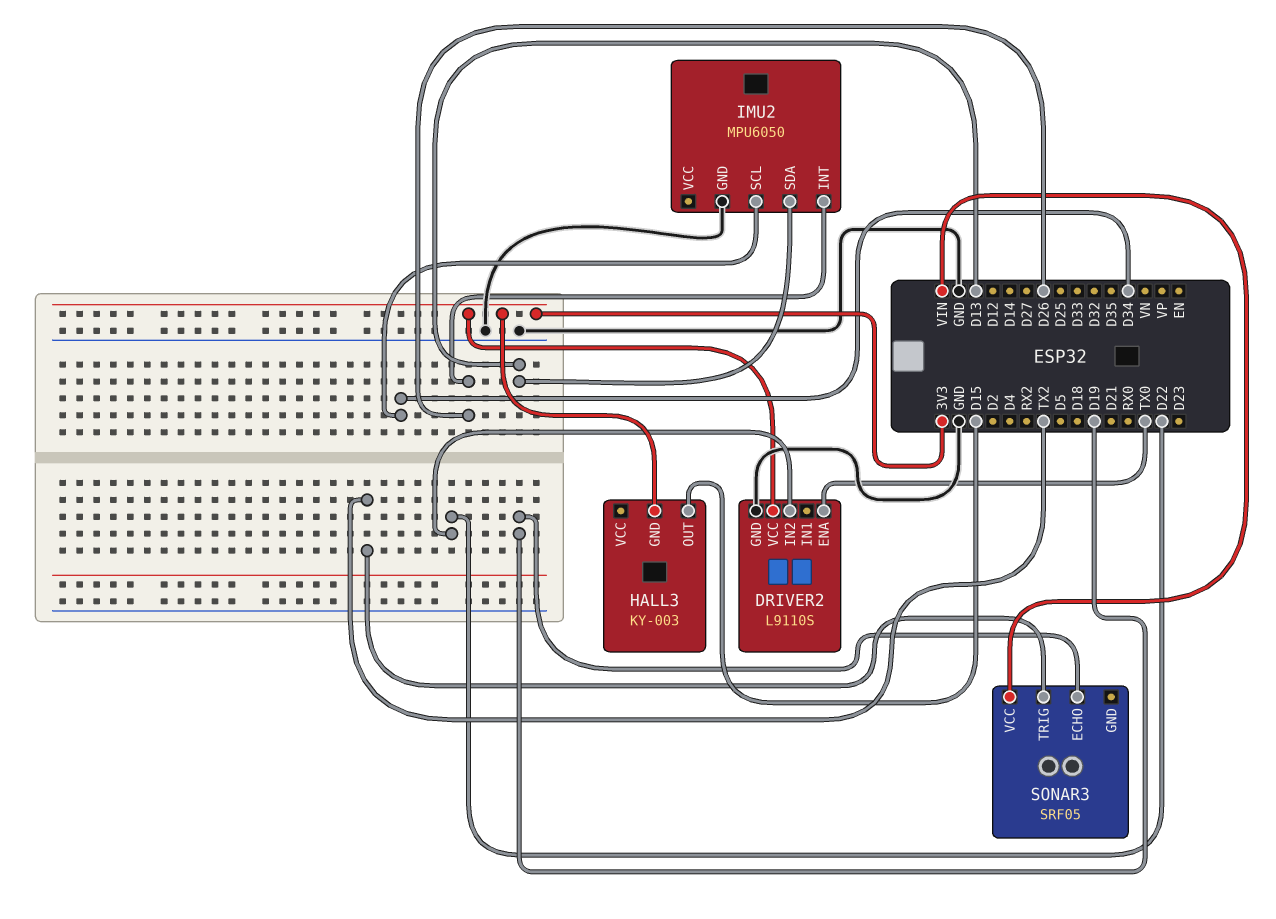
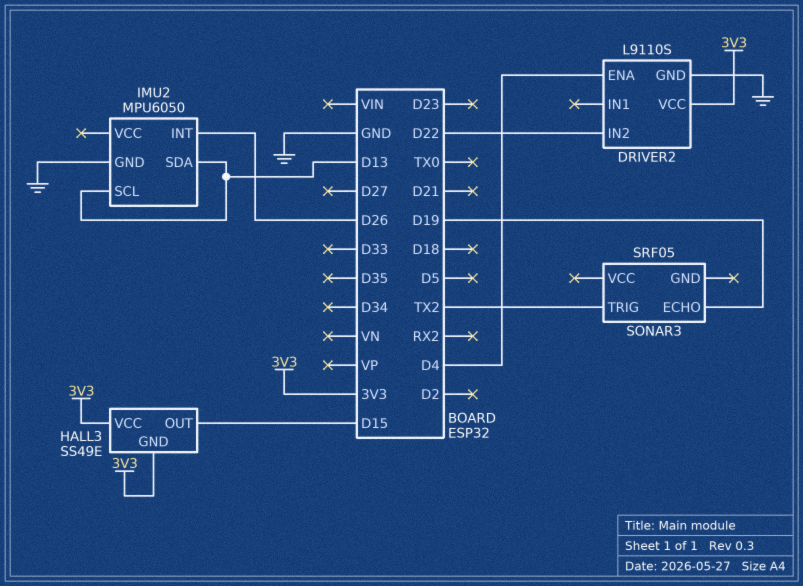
DRIVER2 pin ENA: TX0 -> D4
HALL3: KY-003 -> SS49E
HALL3 pin VCC: none -> 3V3
IMU2 pin SCL: D34 -> D13
SONAR3 pin VCC: VIN -> none

